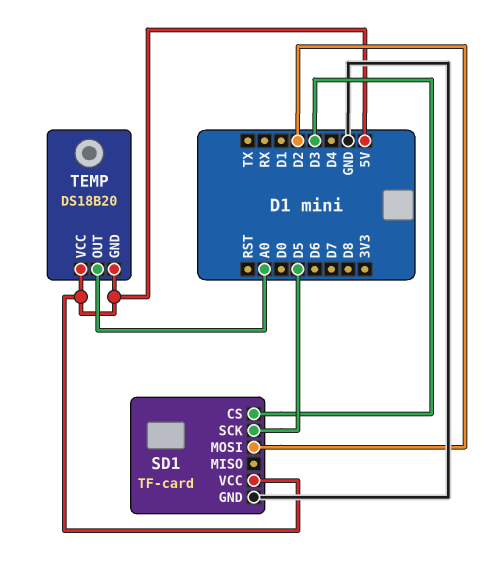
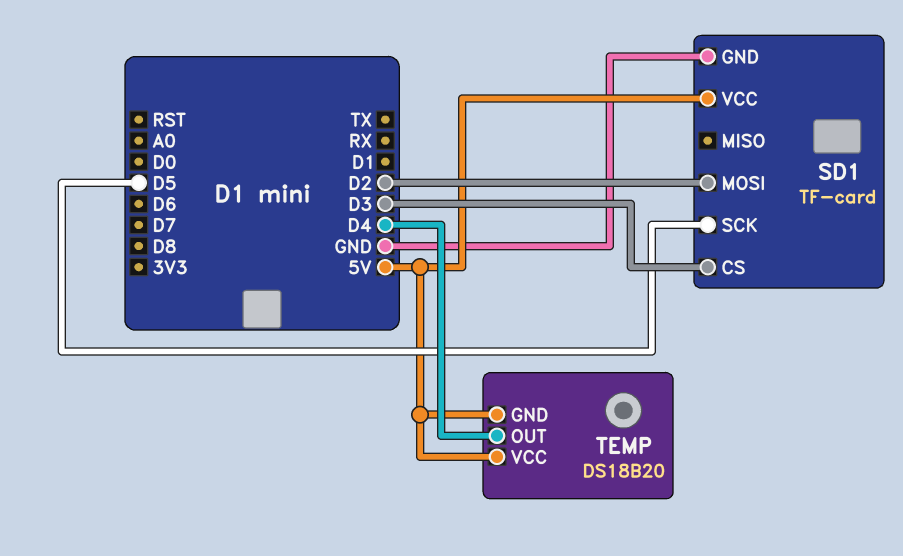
TEMP pin OUT: A0 -> D4

